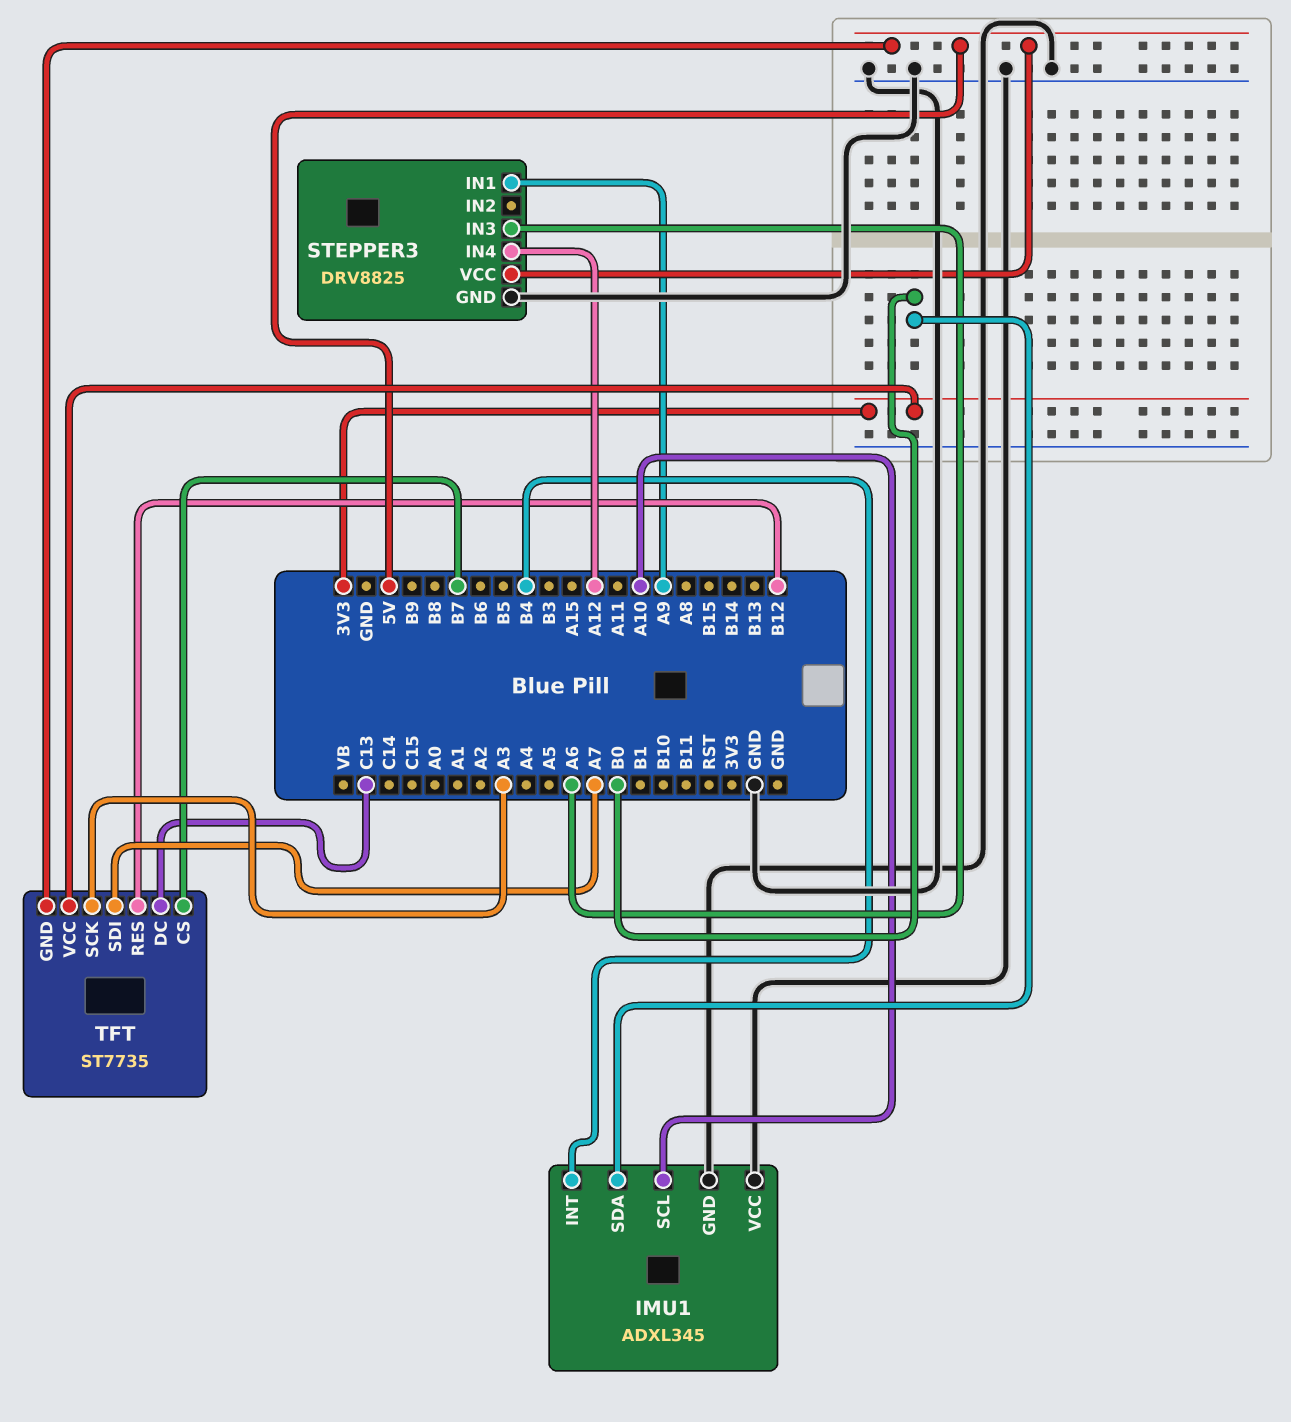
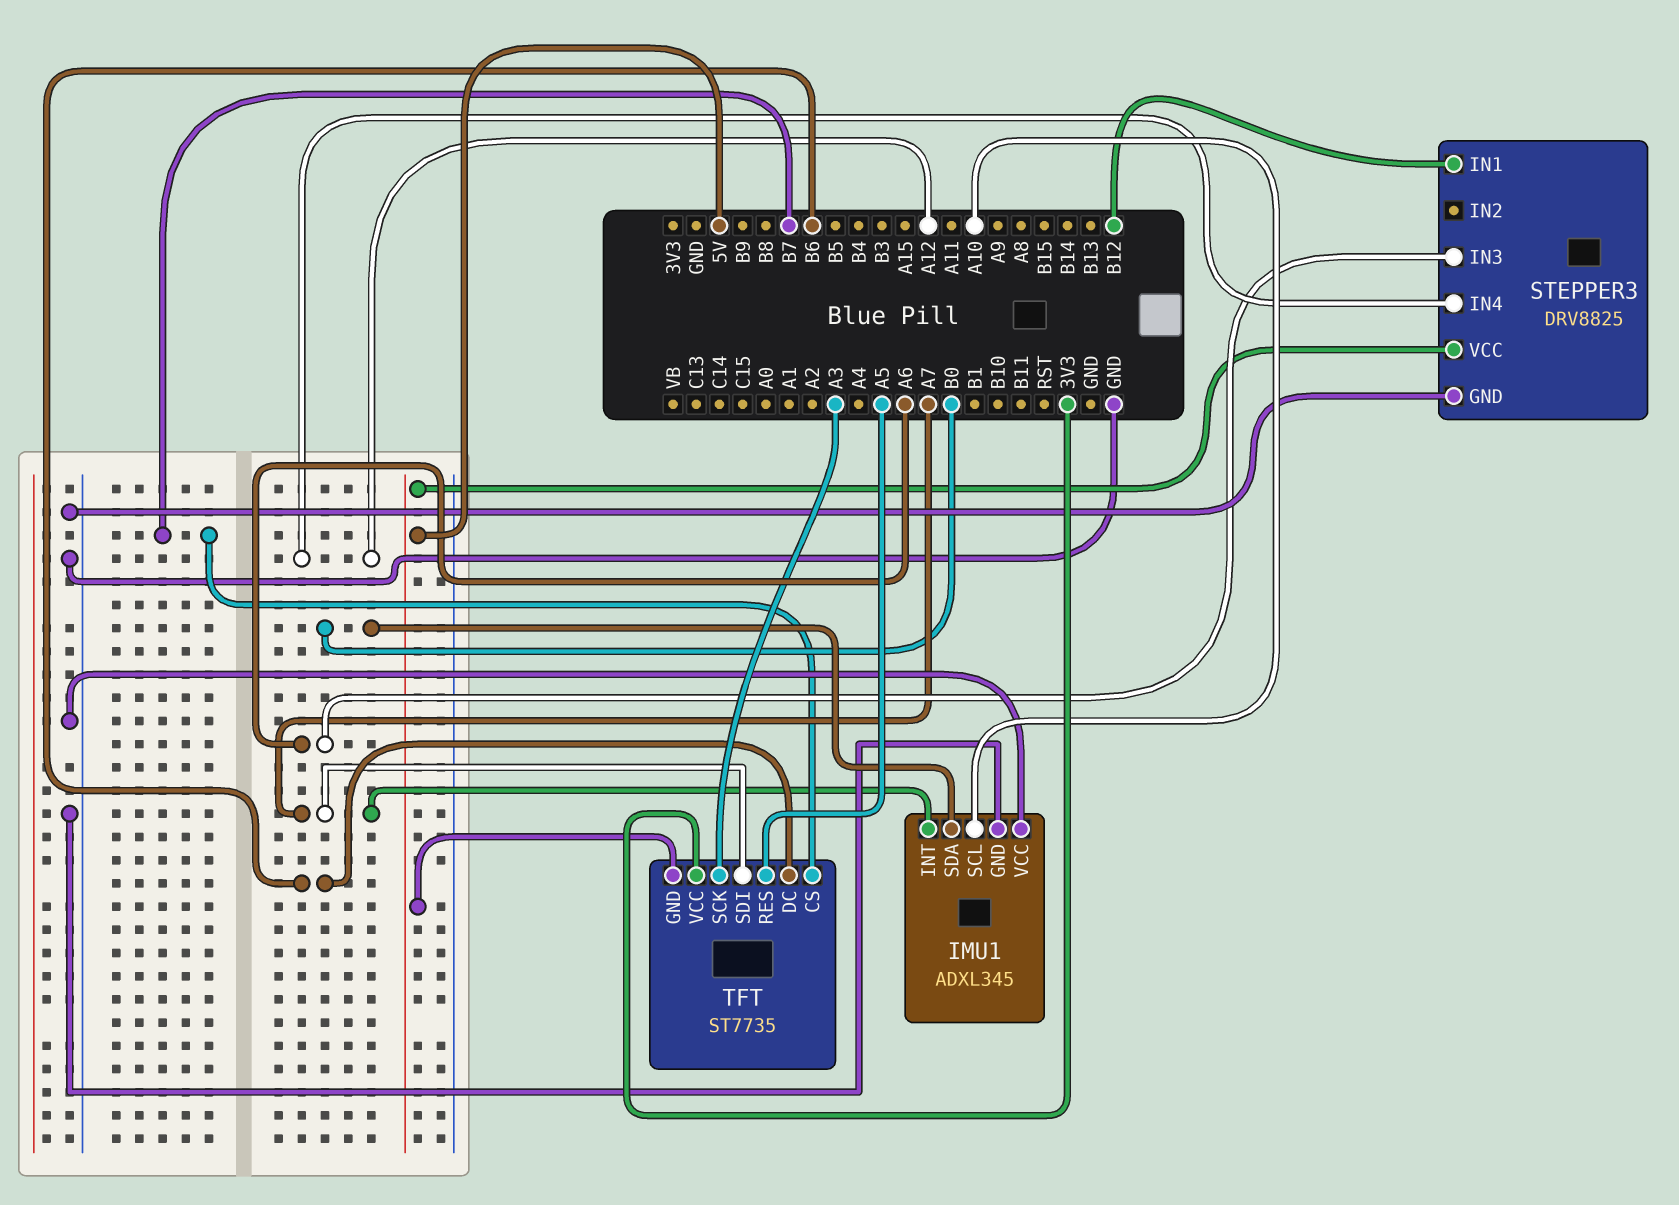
IMU1 pin INT: B4 -> A7
STEPPER3 pin IN1: A9 -> B12
TFT pin DC: C13 -> B6
TFT pin RES: B12 -> A5

